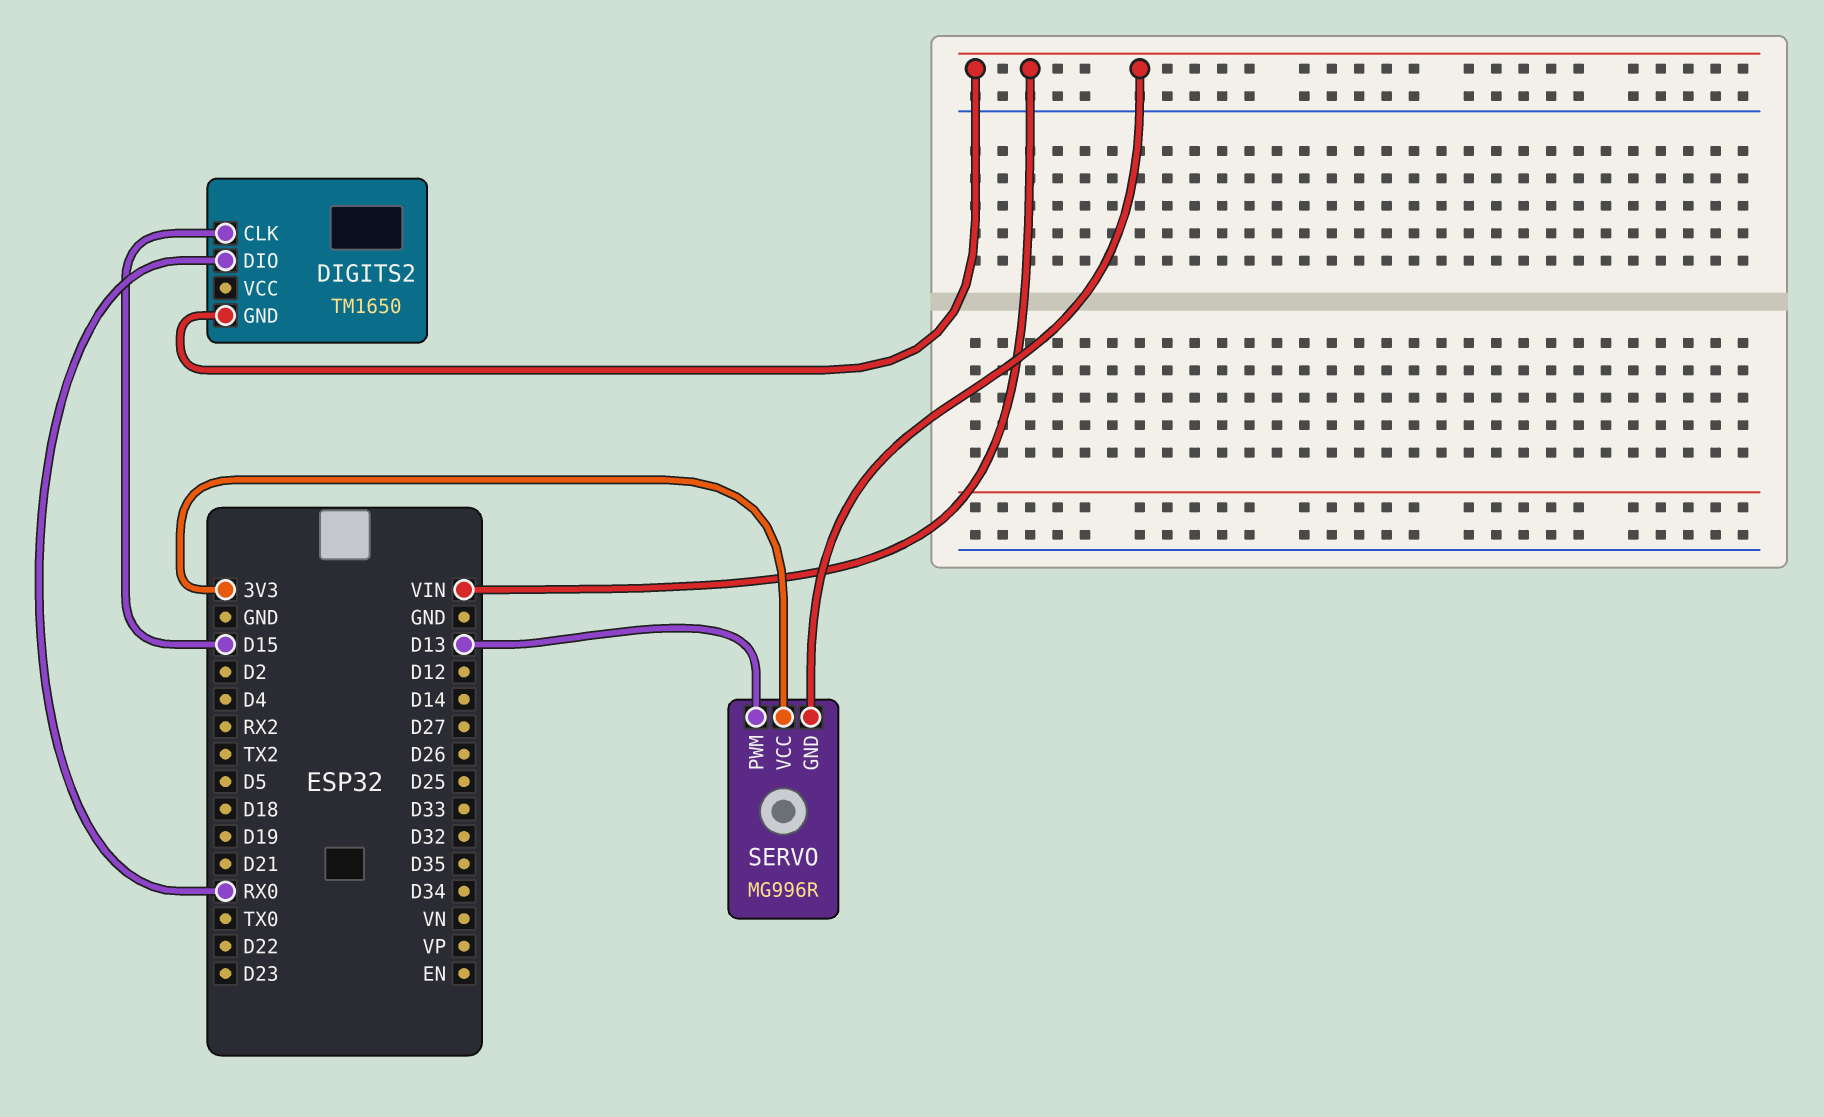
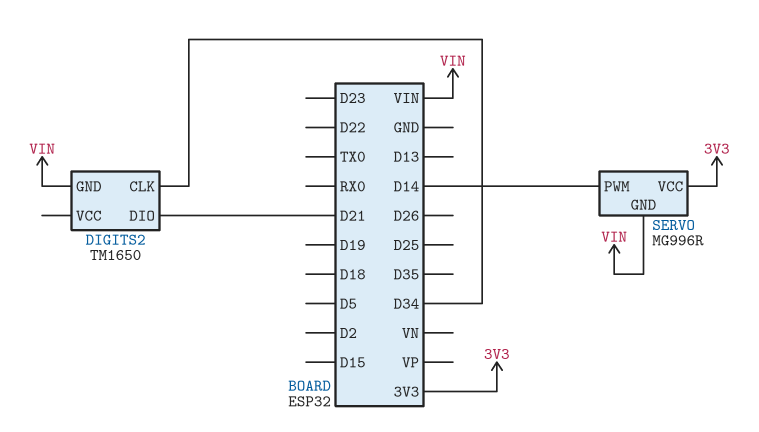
DIGITS2 pin CLK: D15 -> D34
DIGITS2 pin DIO: RX0 -> D21
SERVO pin PWM: D13 -> D14

